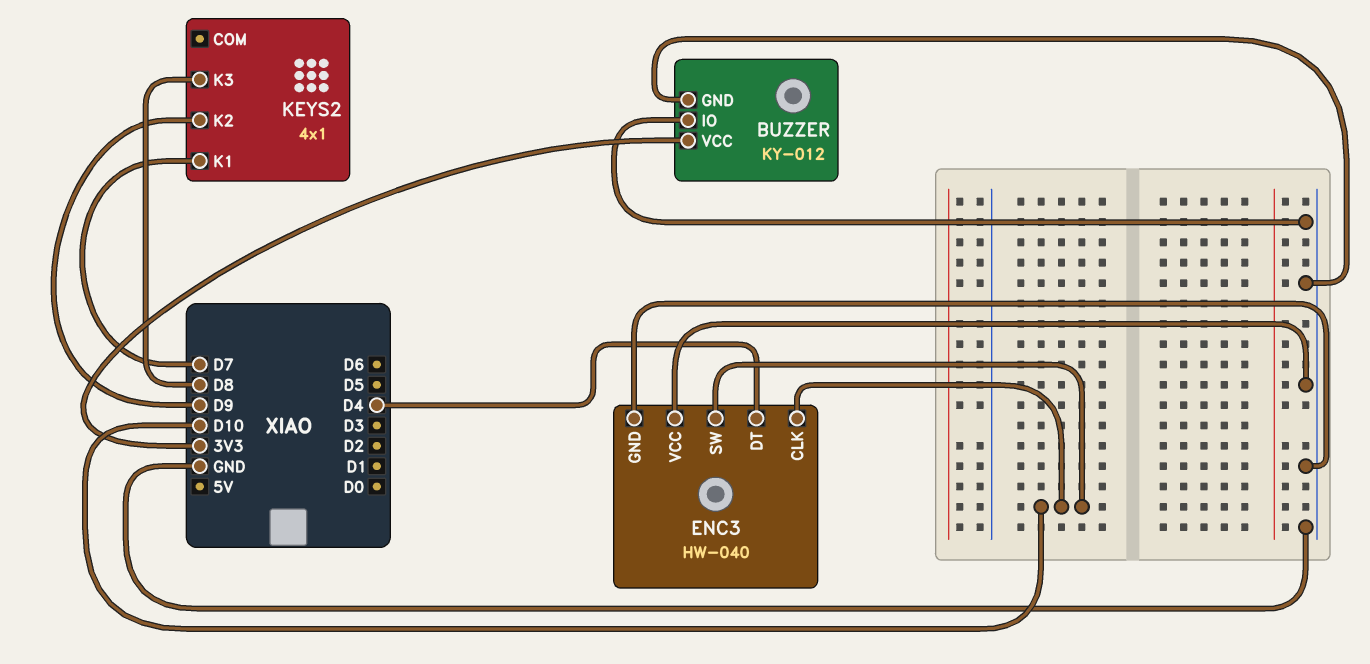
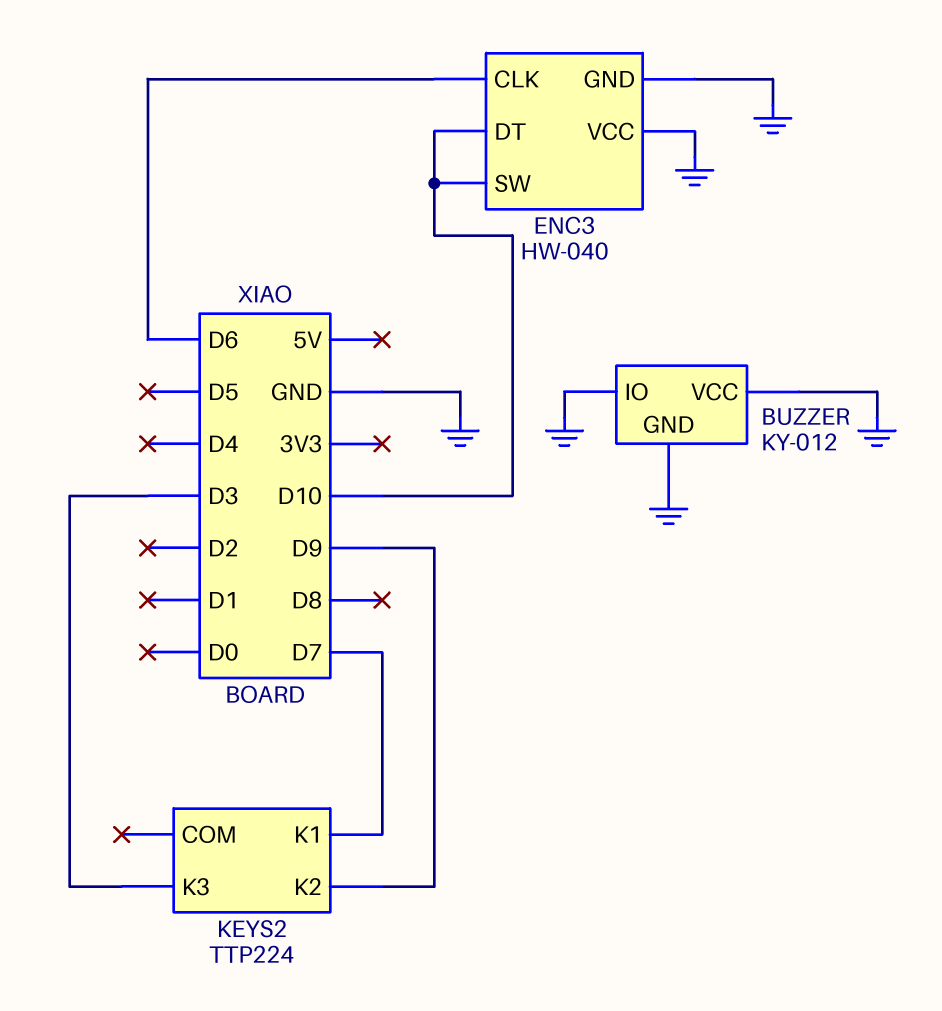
BUZZER pin VCC: 3V3 -> GND
ENC3 pin CLK: D10 -> D6
ENC3 pin DT: D4 -> D10
KEYS2: 4x1 -> TTP224
KEYS2 pin K3: D8 -> D3

